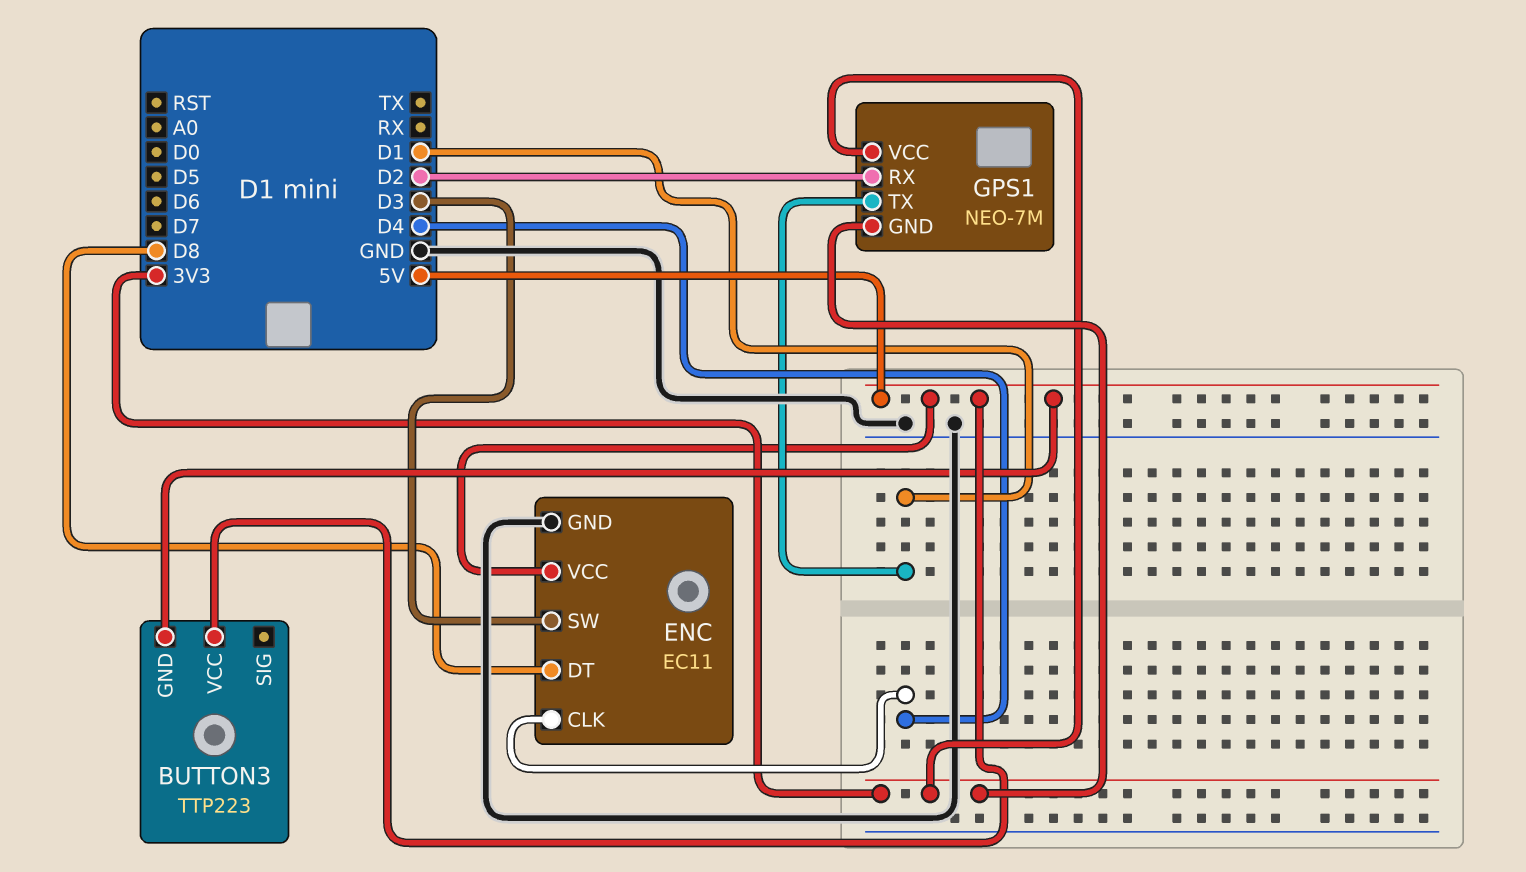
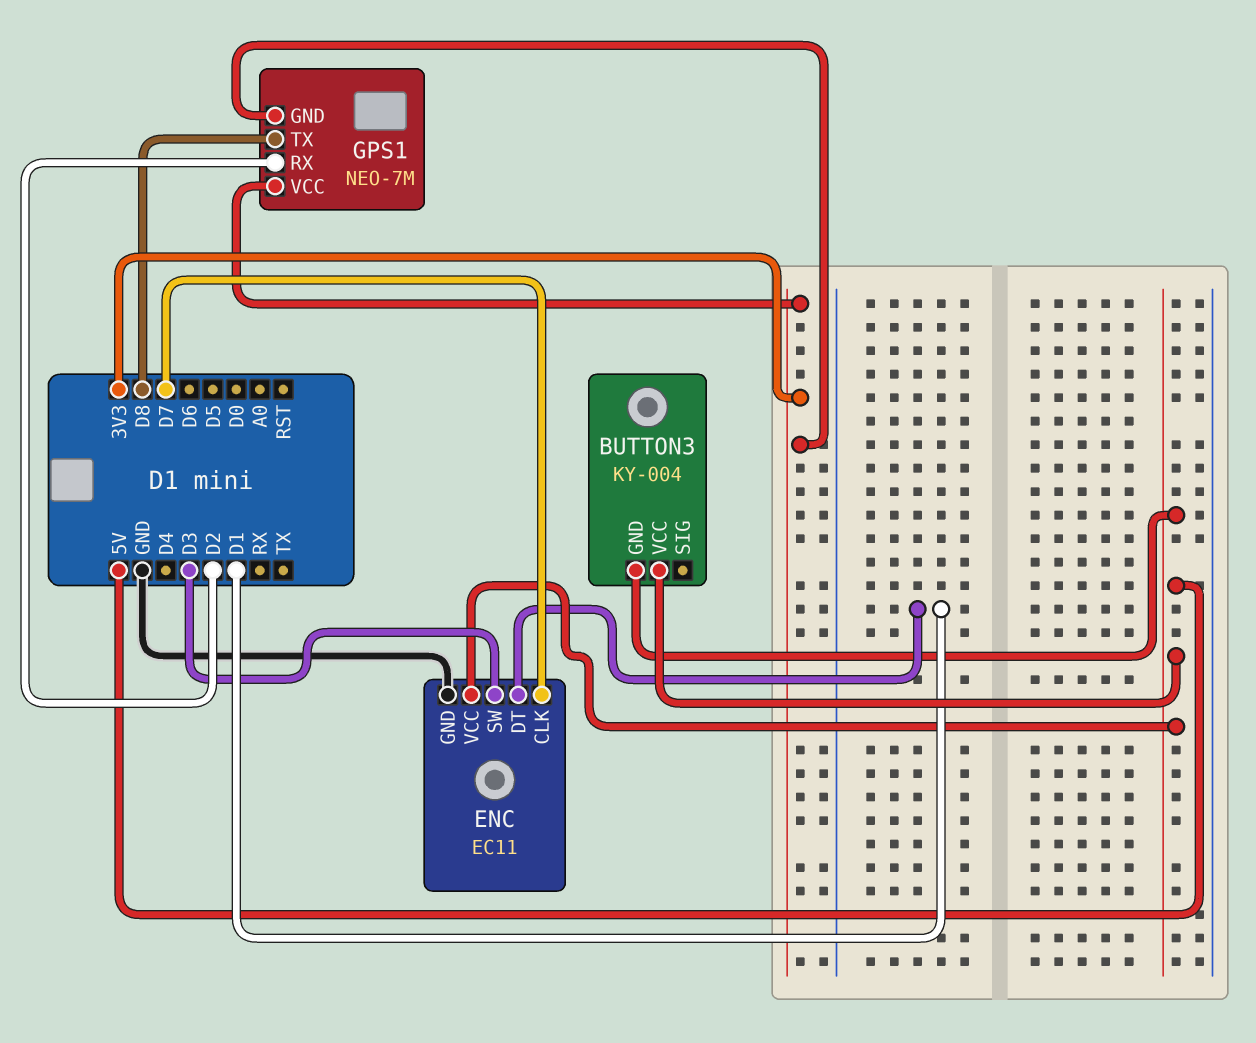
BUTTON3: TTP223 -> KY-004
ENC pin CLK: D4 -> D7
ENC pin DT: D8 -> D1
GPS1 pin TX: D1 -> D8

